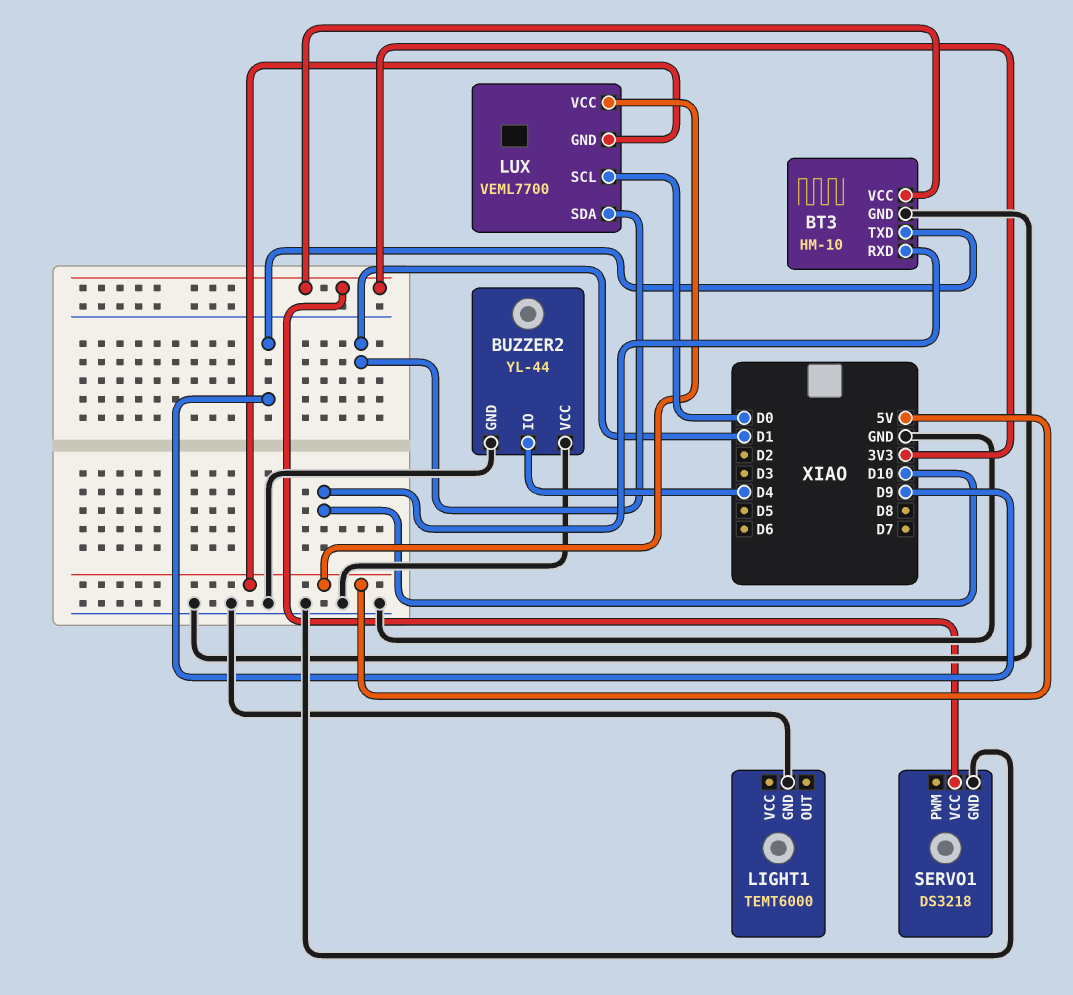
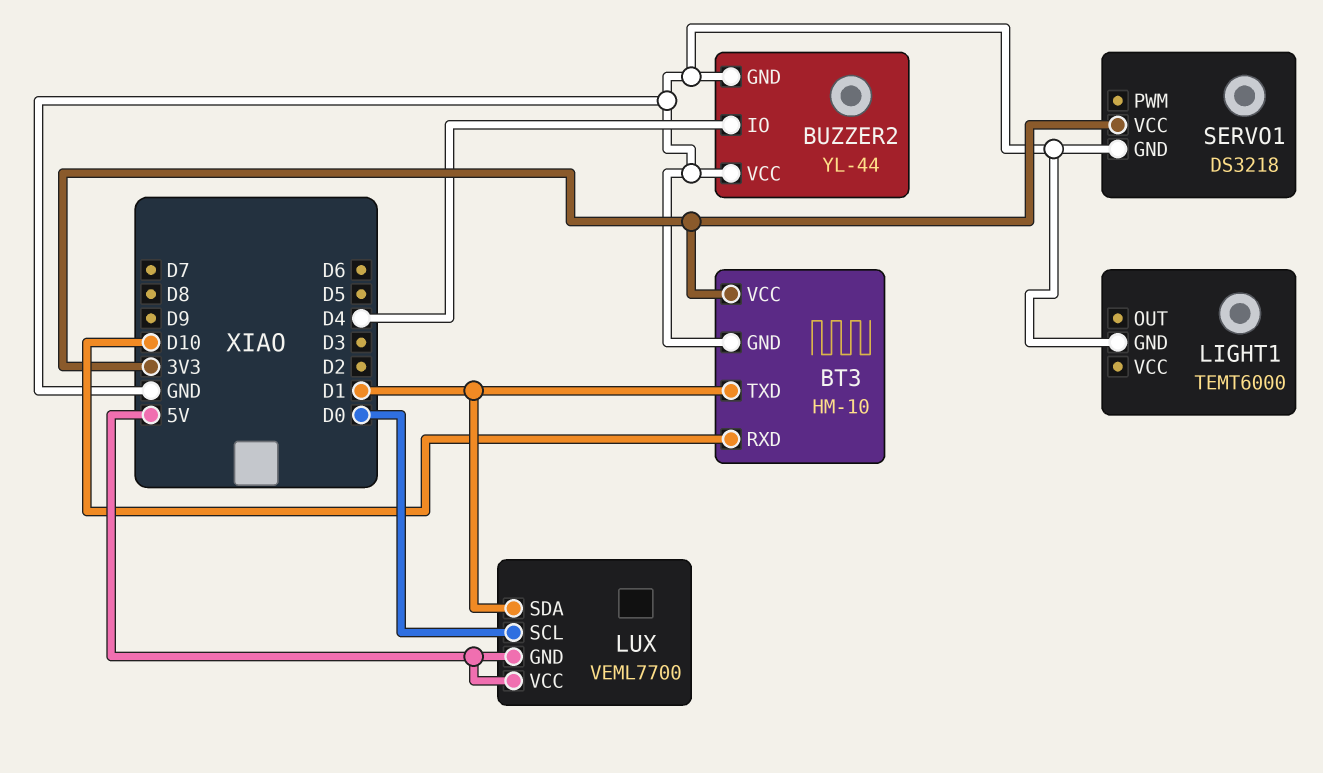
BT3 pin TXD: D9 -> D1

